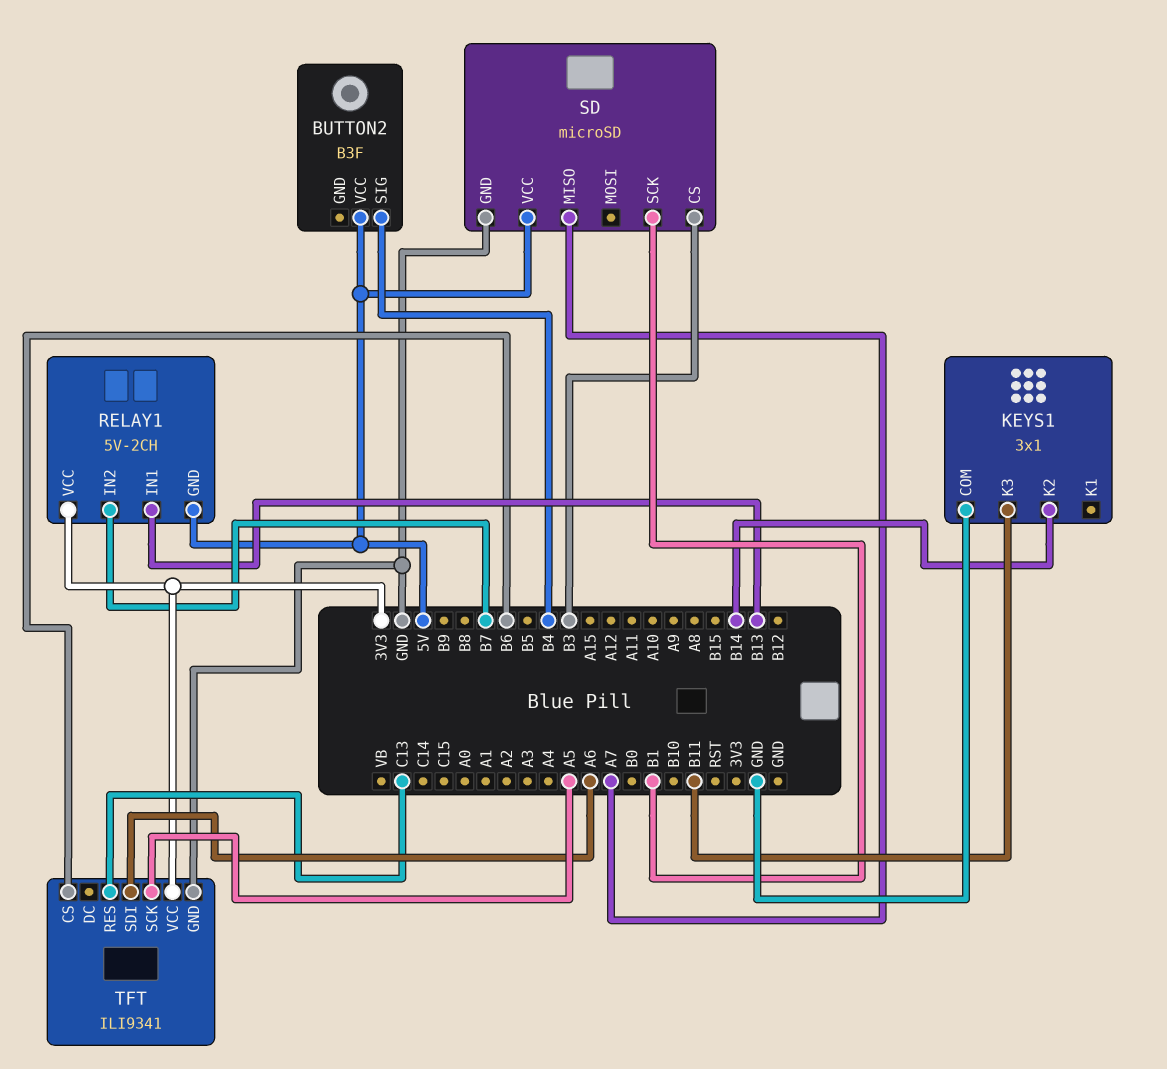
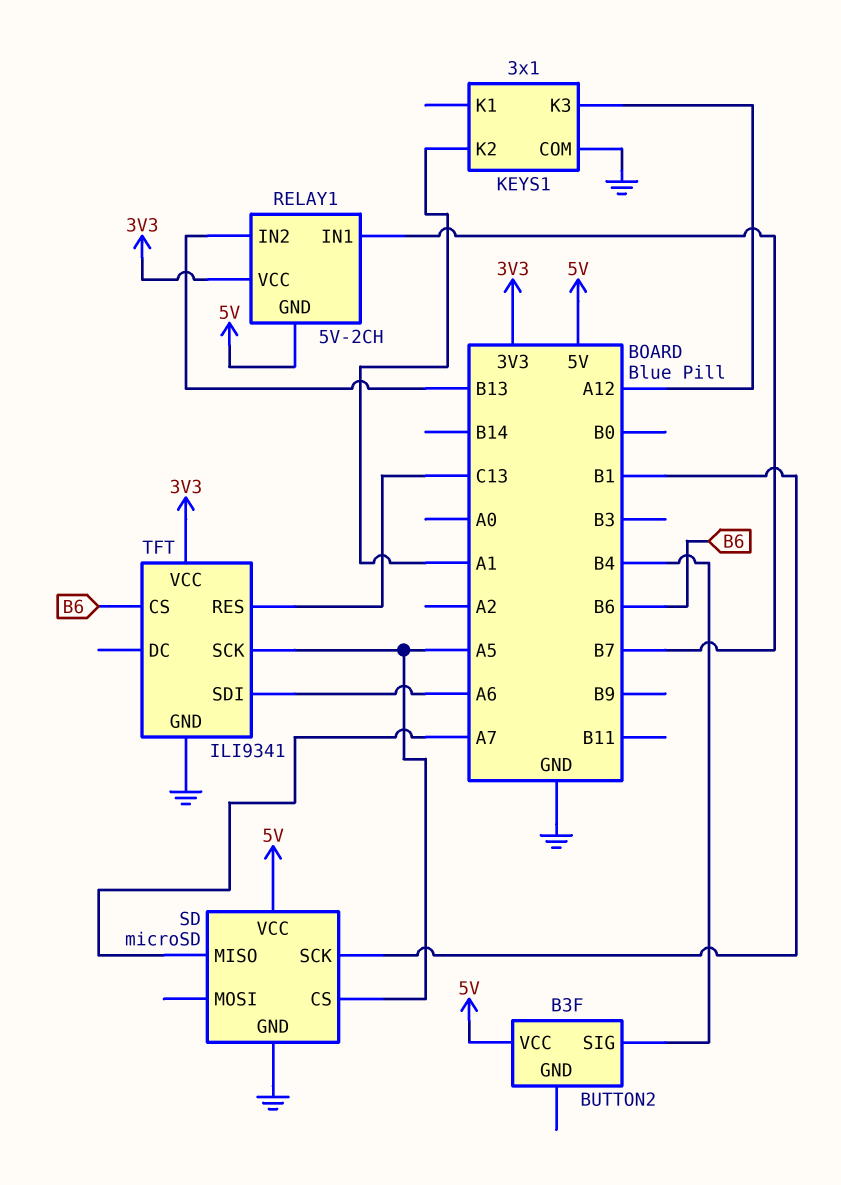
KEYS1 pin K2: B14 -> A1
KEYS1 pin K3: B11 -> A12
RELAY1 pin IN1: B13 -> B7
RELAY1 pin IN2: B7 -> B13
SD pin CS: B3 -> A5

